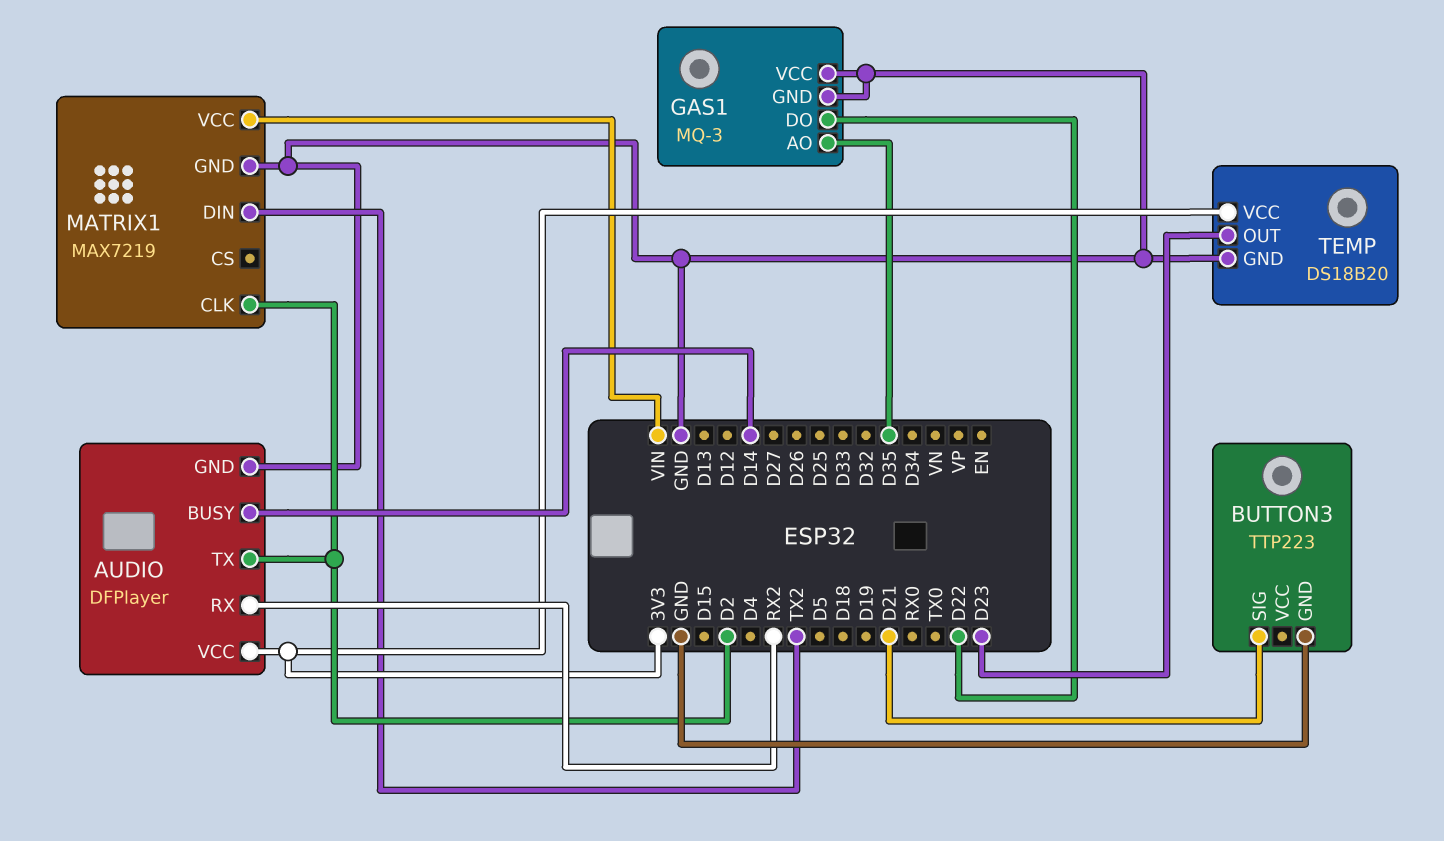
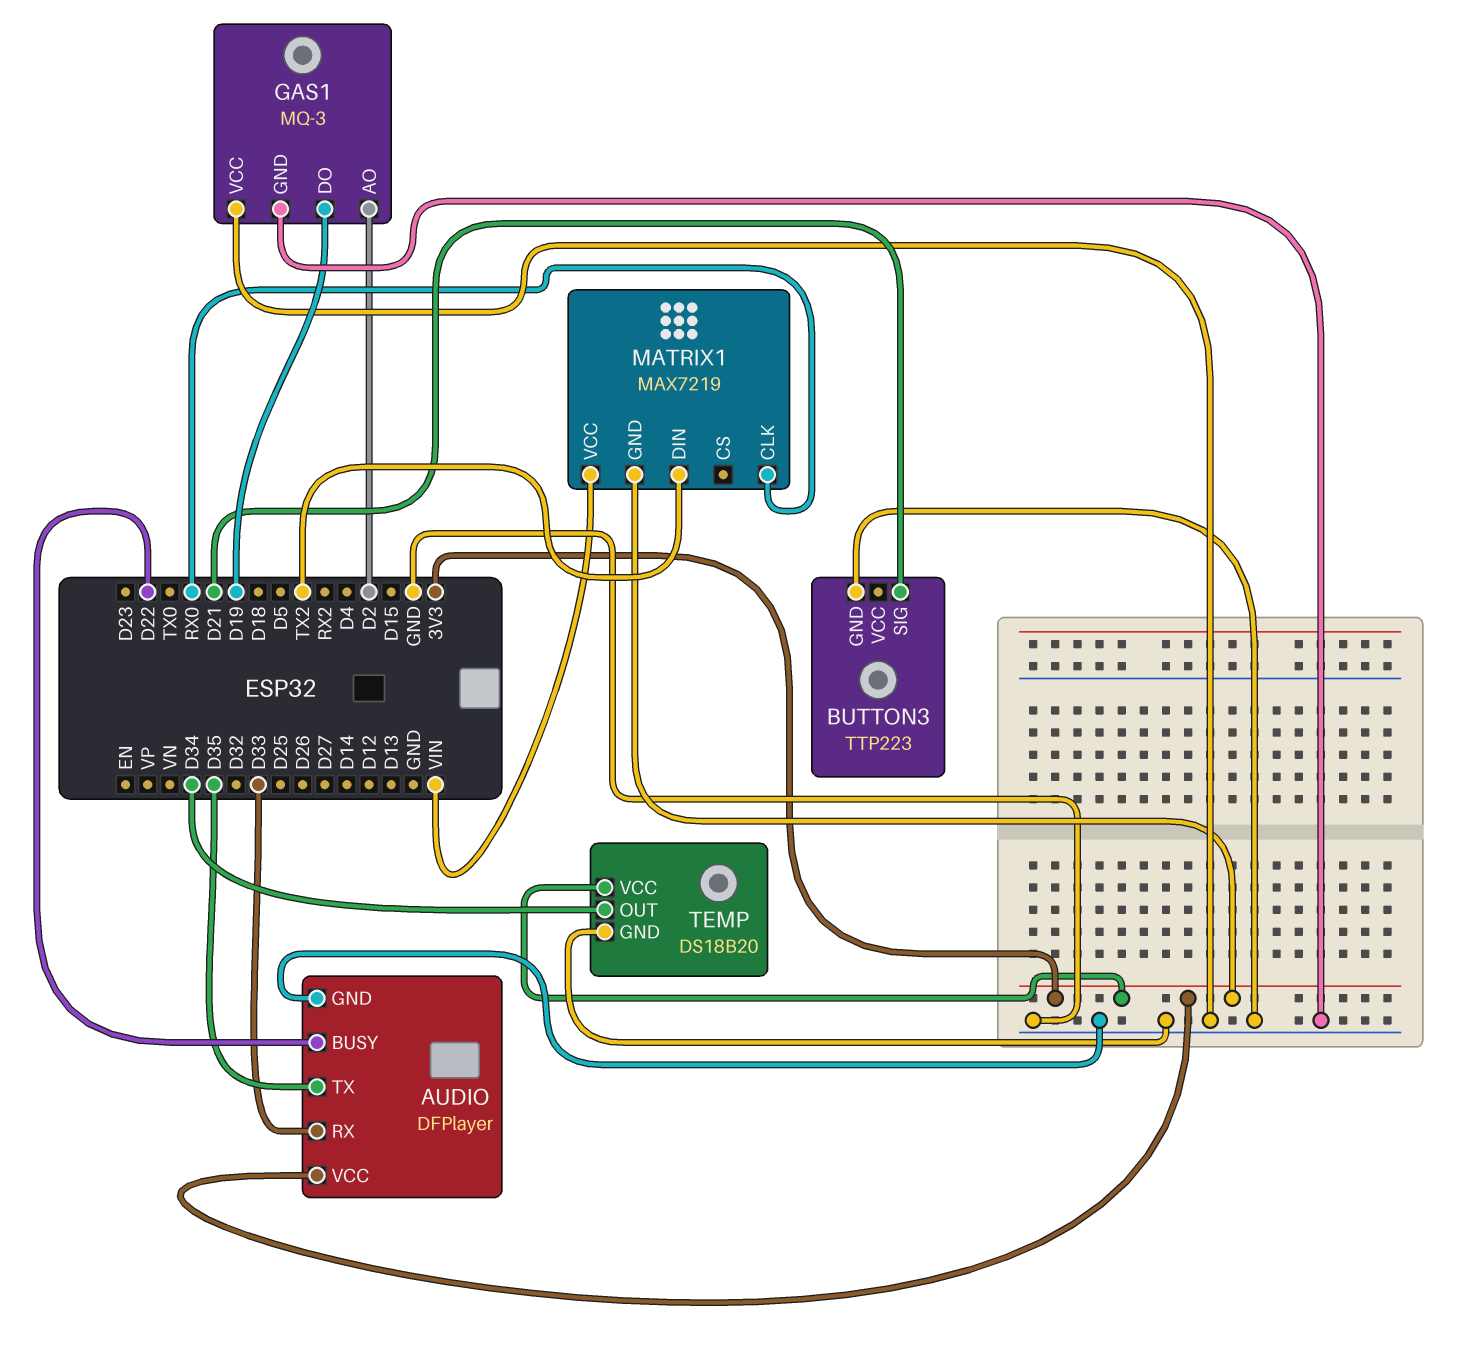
AUDIO pin BUSY: D14 -> D22
AUDIO pin RX: RX2 -> D33
AUDIO pin TX: D2 -> D35
GAS1 pin AO: D35 -> D2
GAS1 pin DO: D22 -> D19
MATRIX1 pin CLK: D2 -> RX0
MATRIX1 pin GND: GND -> 3V3
TEMP pin OUT: D23 -> D34

